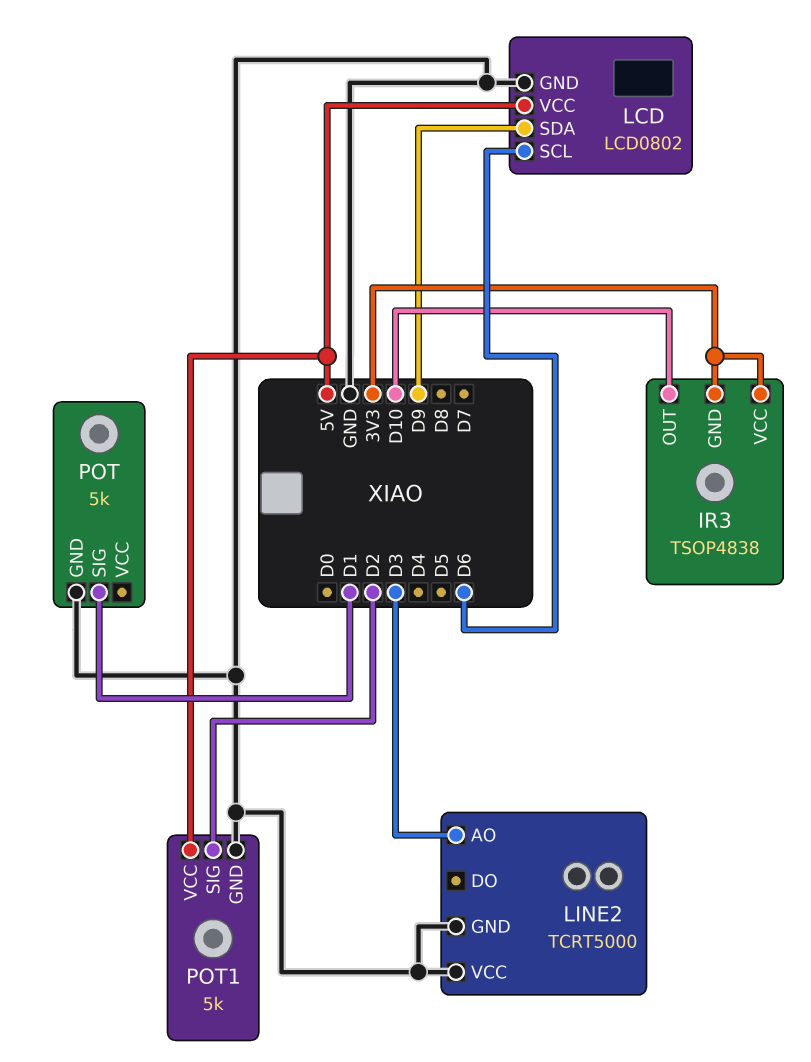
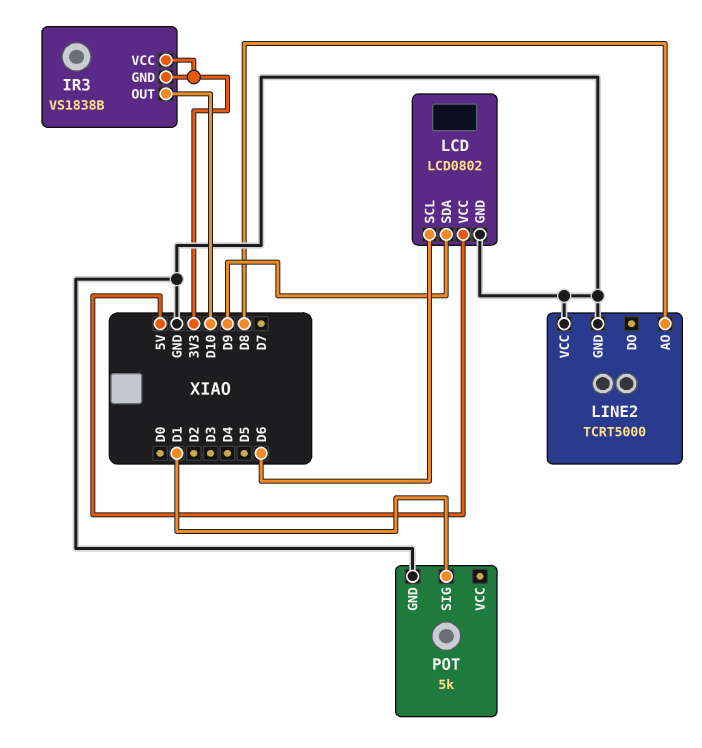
IR3: TSOP4838 -> VS1838B
LINE2 pin AO: D3 -> D8
POT1: 5k -> none
POT1 pin GND: GND -> none
POT1 pin SIG: D2 -> none
POT1 pin VCC: 5V -> none

